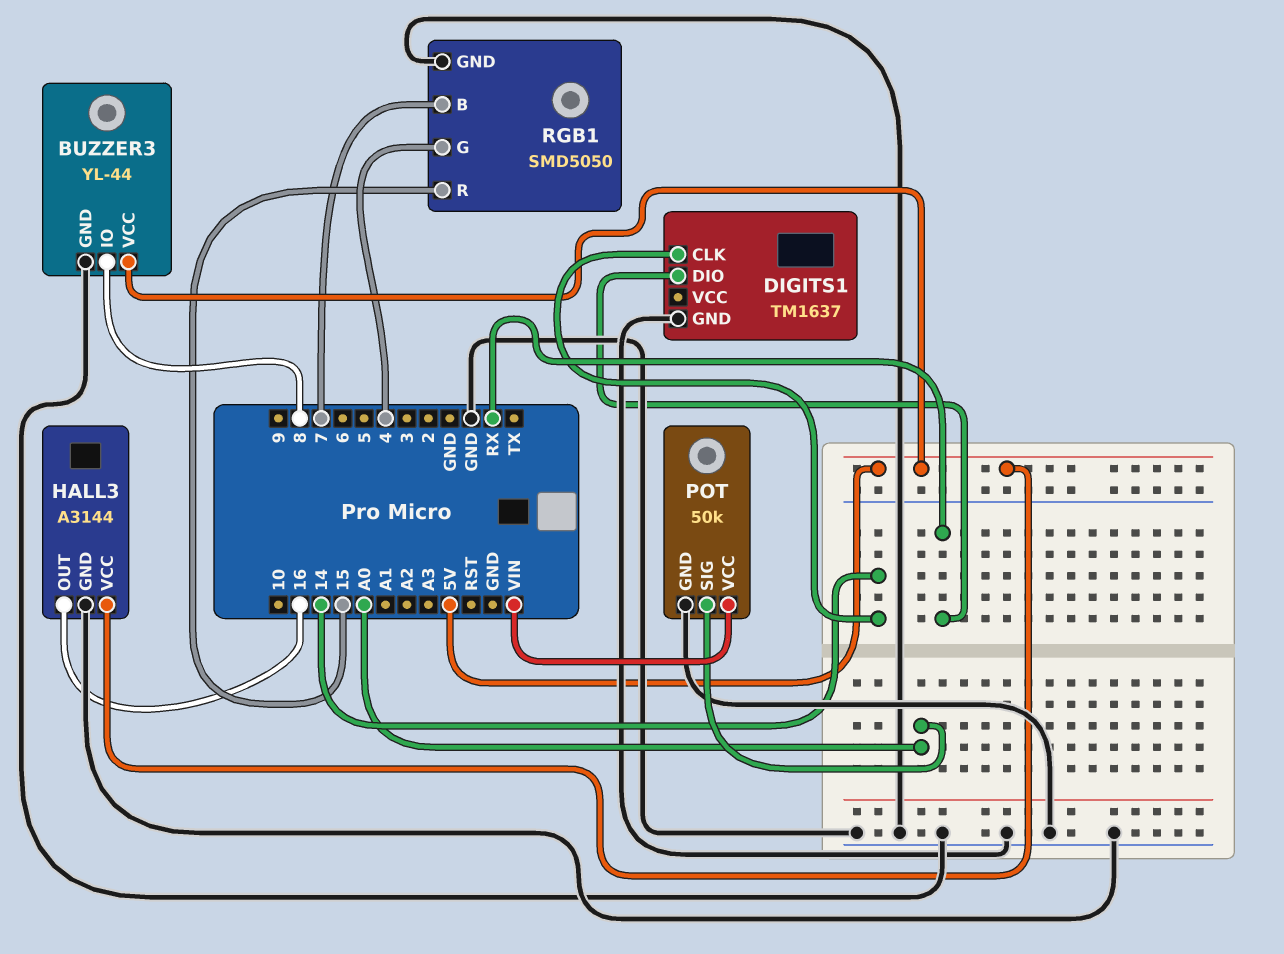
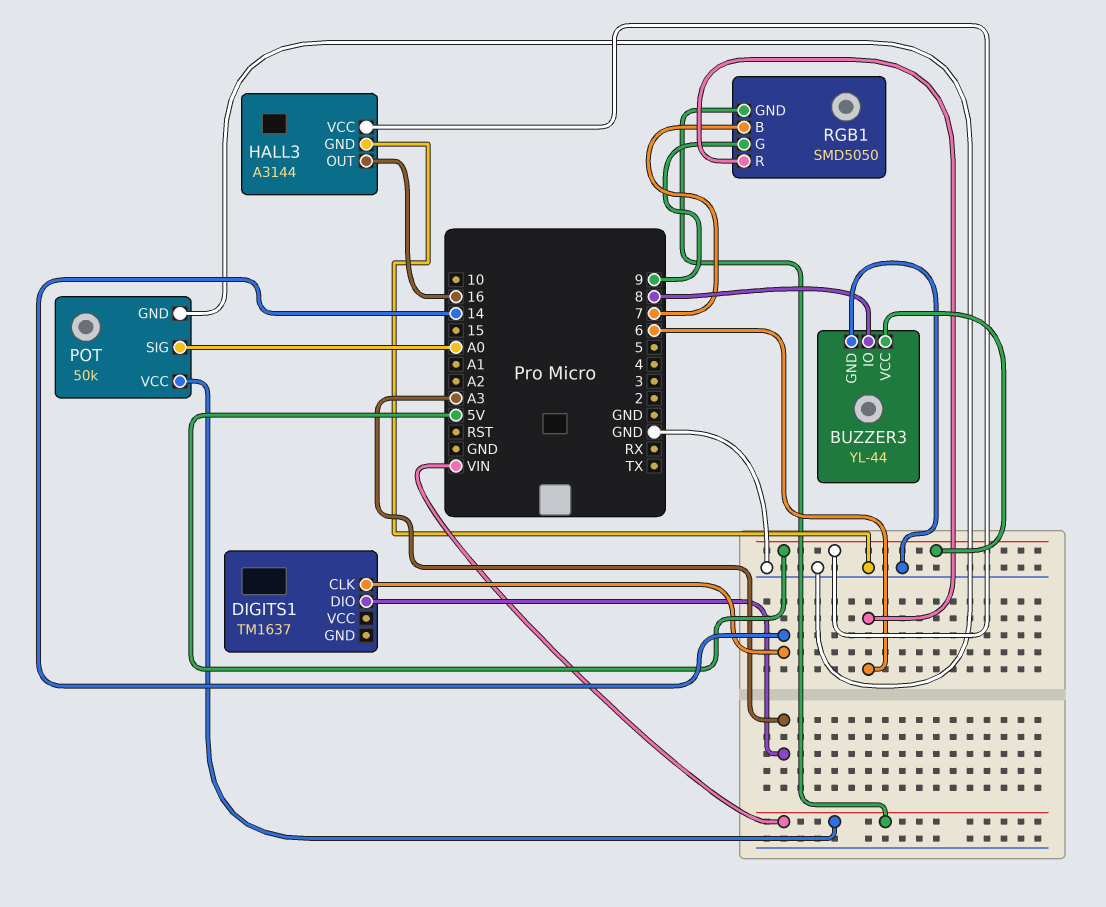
DIGITS1 pin DIO: RX -> A3
DIGITS1 pin GND: GND -> none
RGB1 pin G: 4 -> 9
RGB1 pin GND: GND -> VIN
RGB1 pin R: 15 -> 6

